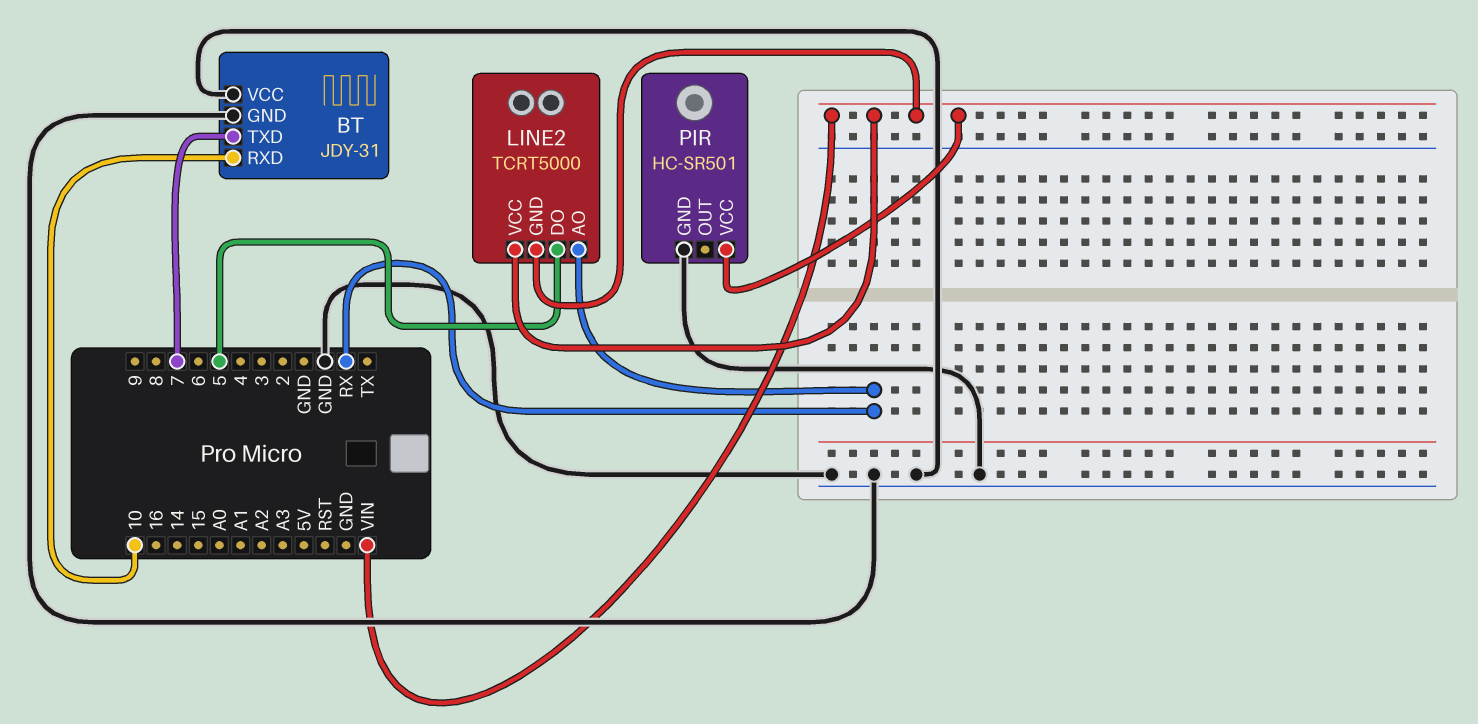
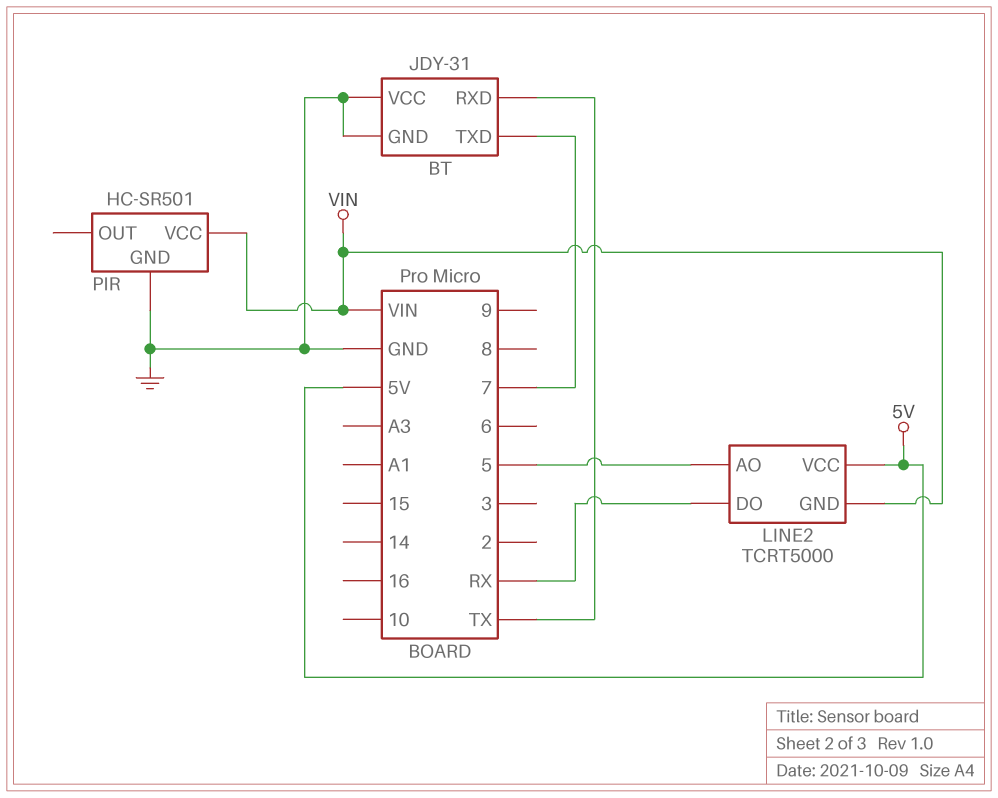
BT pin RXD: 10 -> TX
LINE2 pin AO: RX -> 5
LINE2 pin DO: 5 -> RX
LINE2 pin VCC: VIN -> 5V

